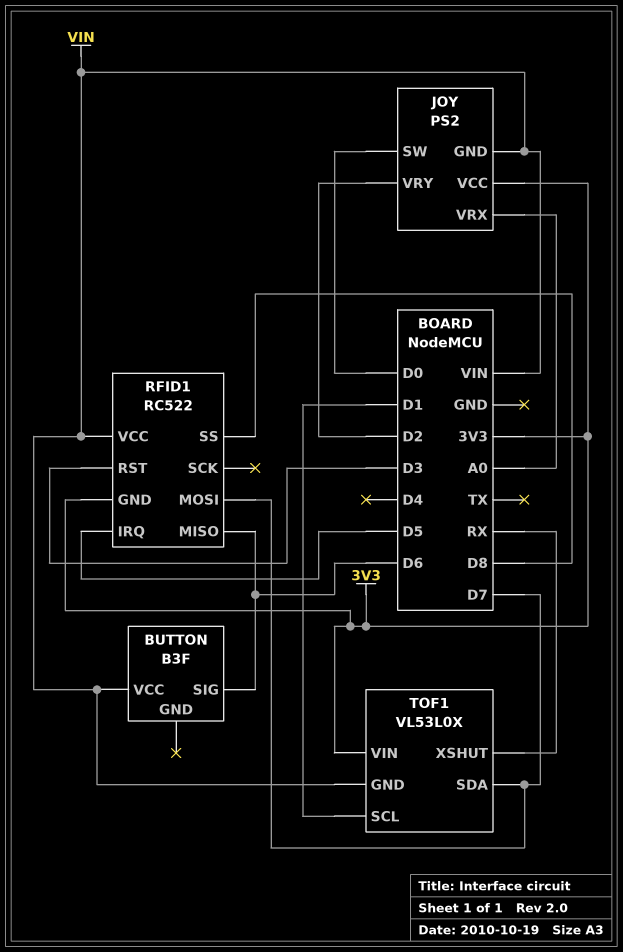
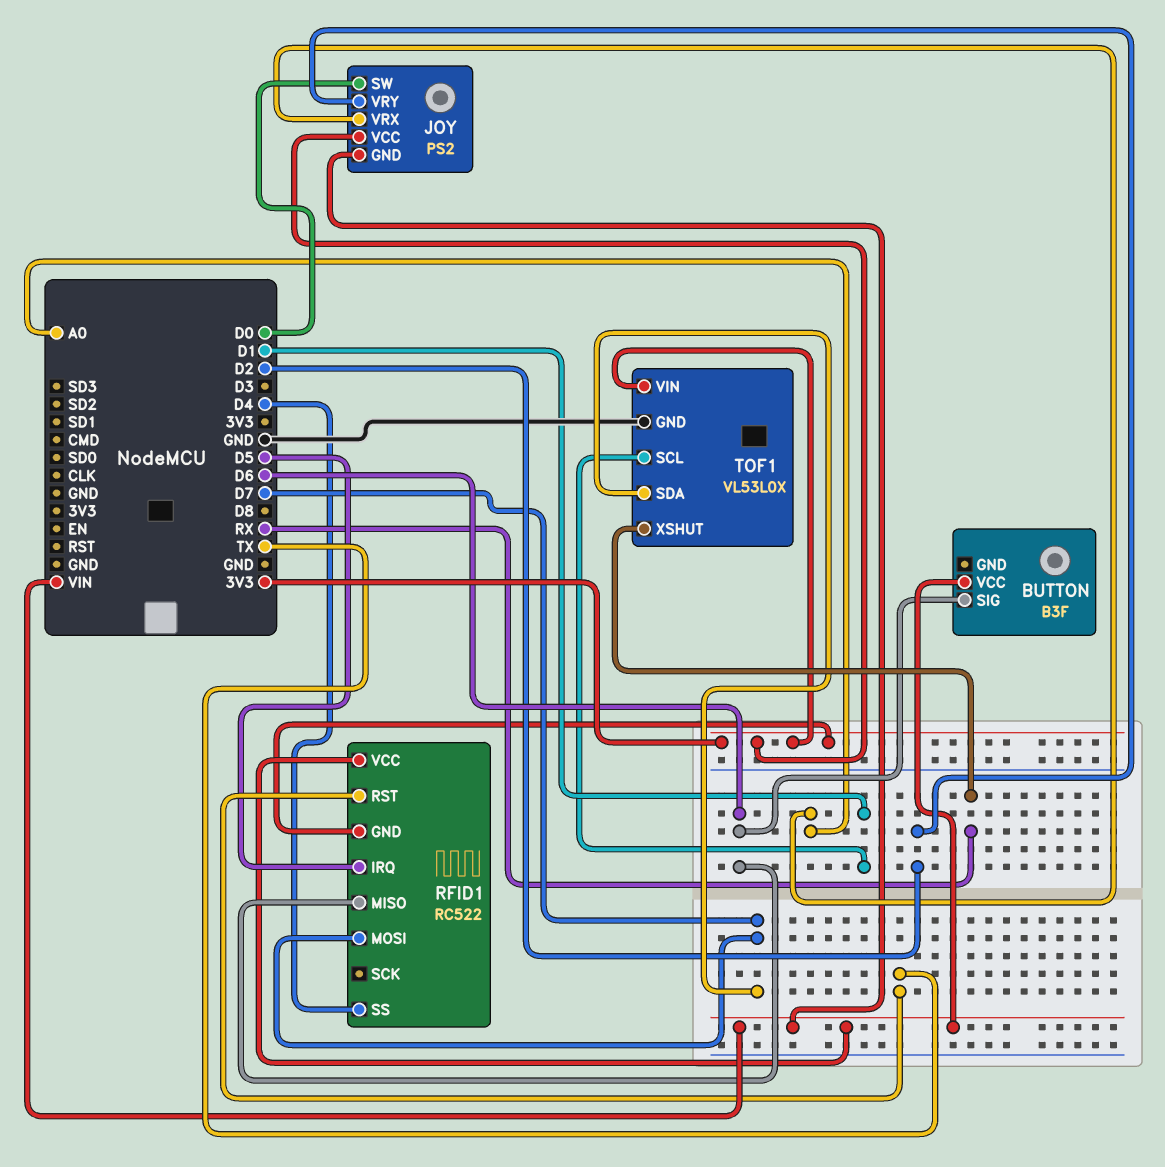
RFID1 pin RST: D3 -> TX
RFID1 pin SS: D8 -> D4
TOF1 pin GND: VIN -> GND

